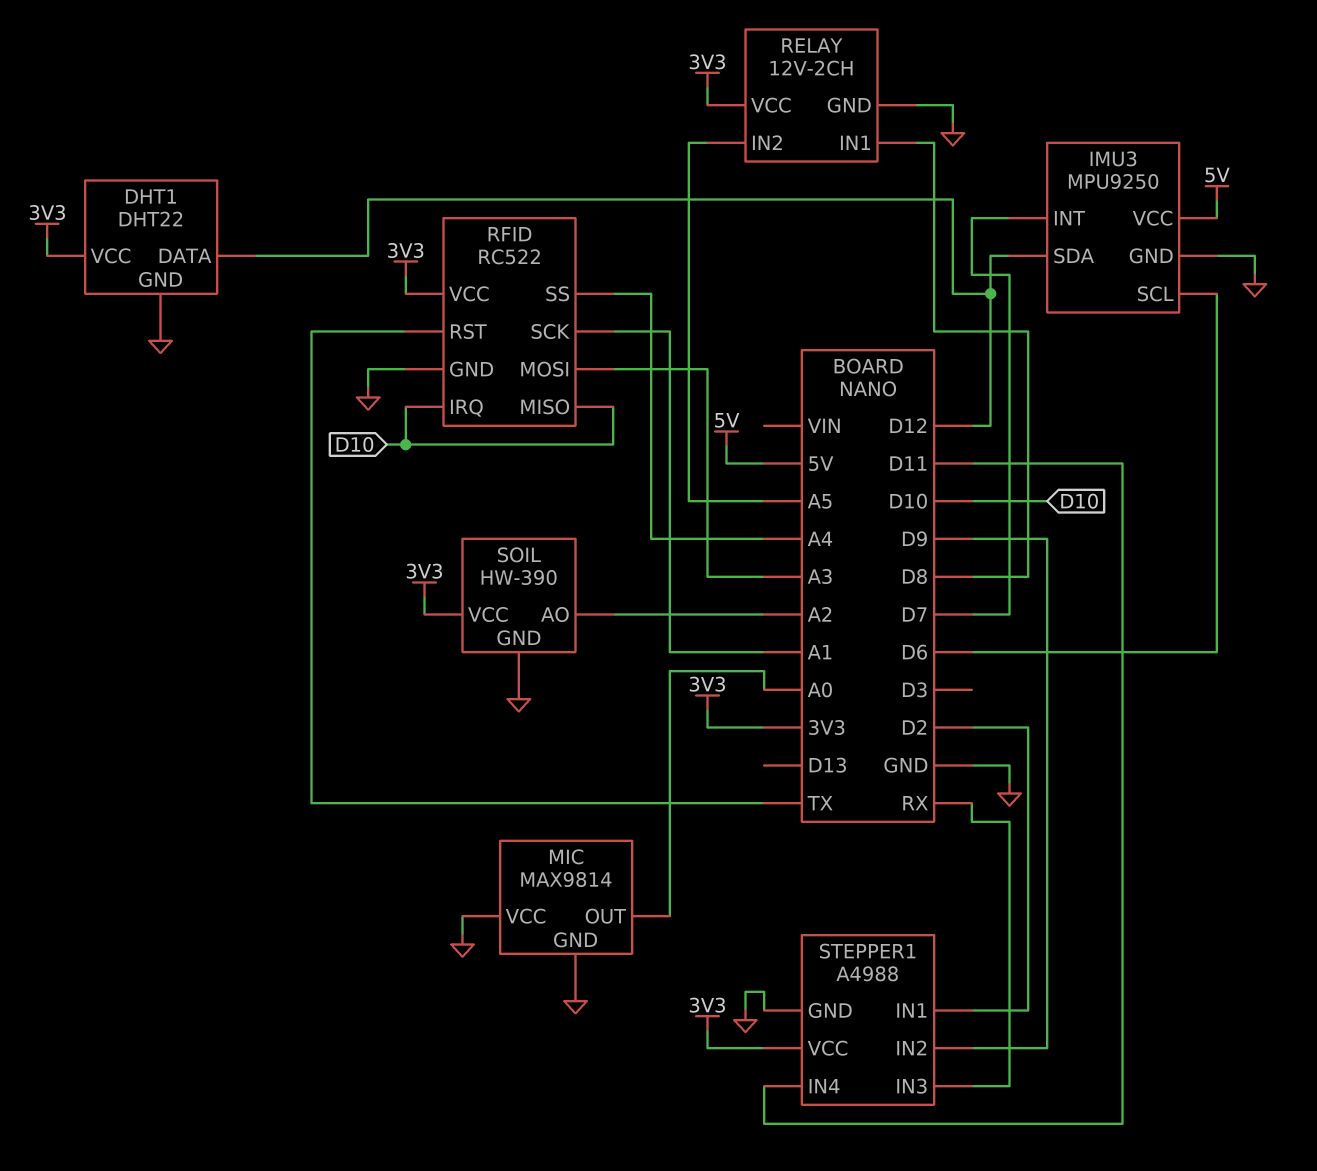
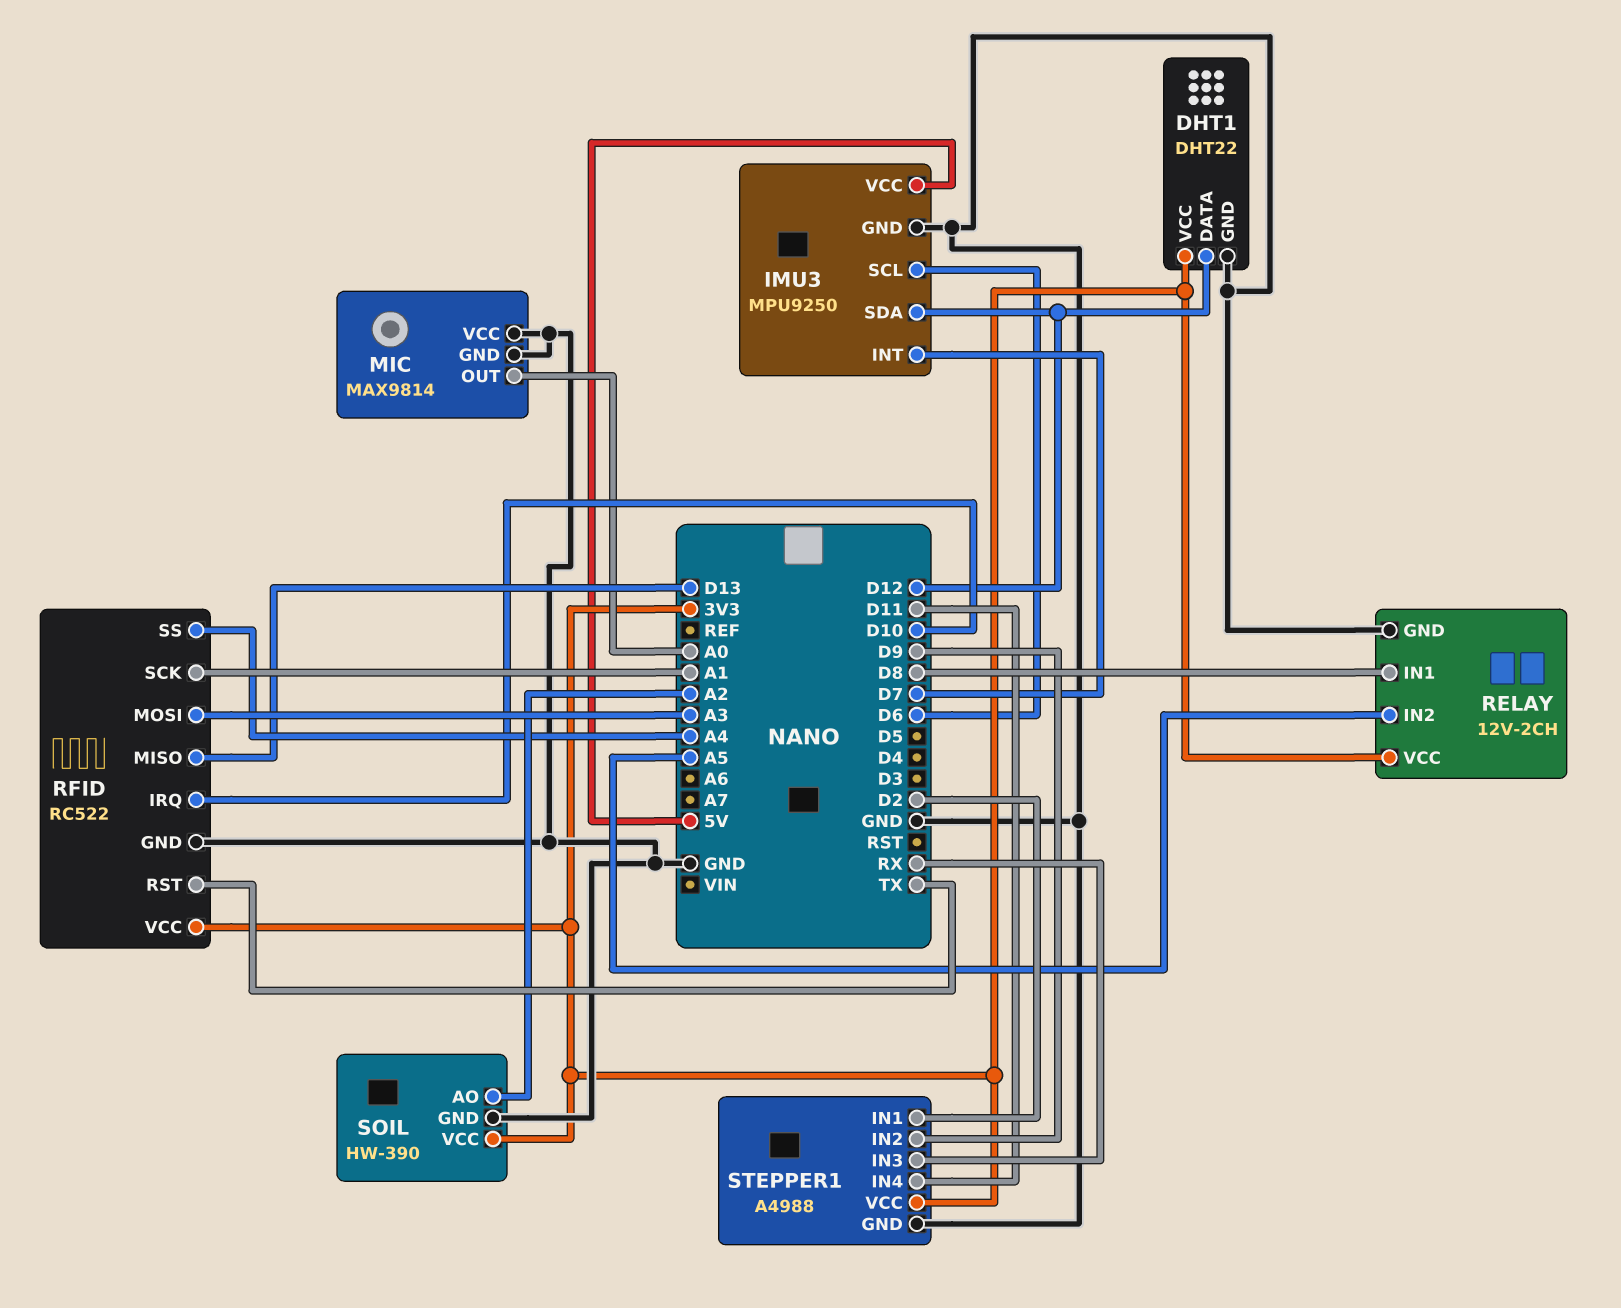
RFID pin MISO: D10 -> D13

